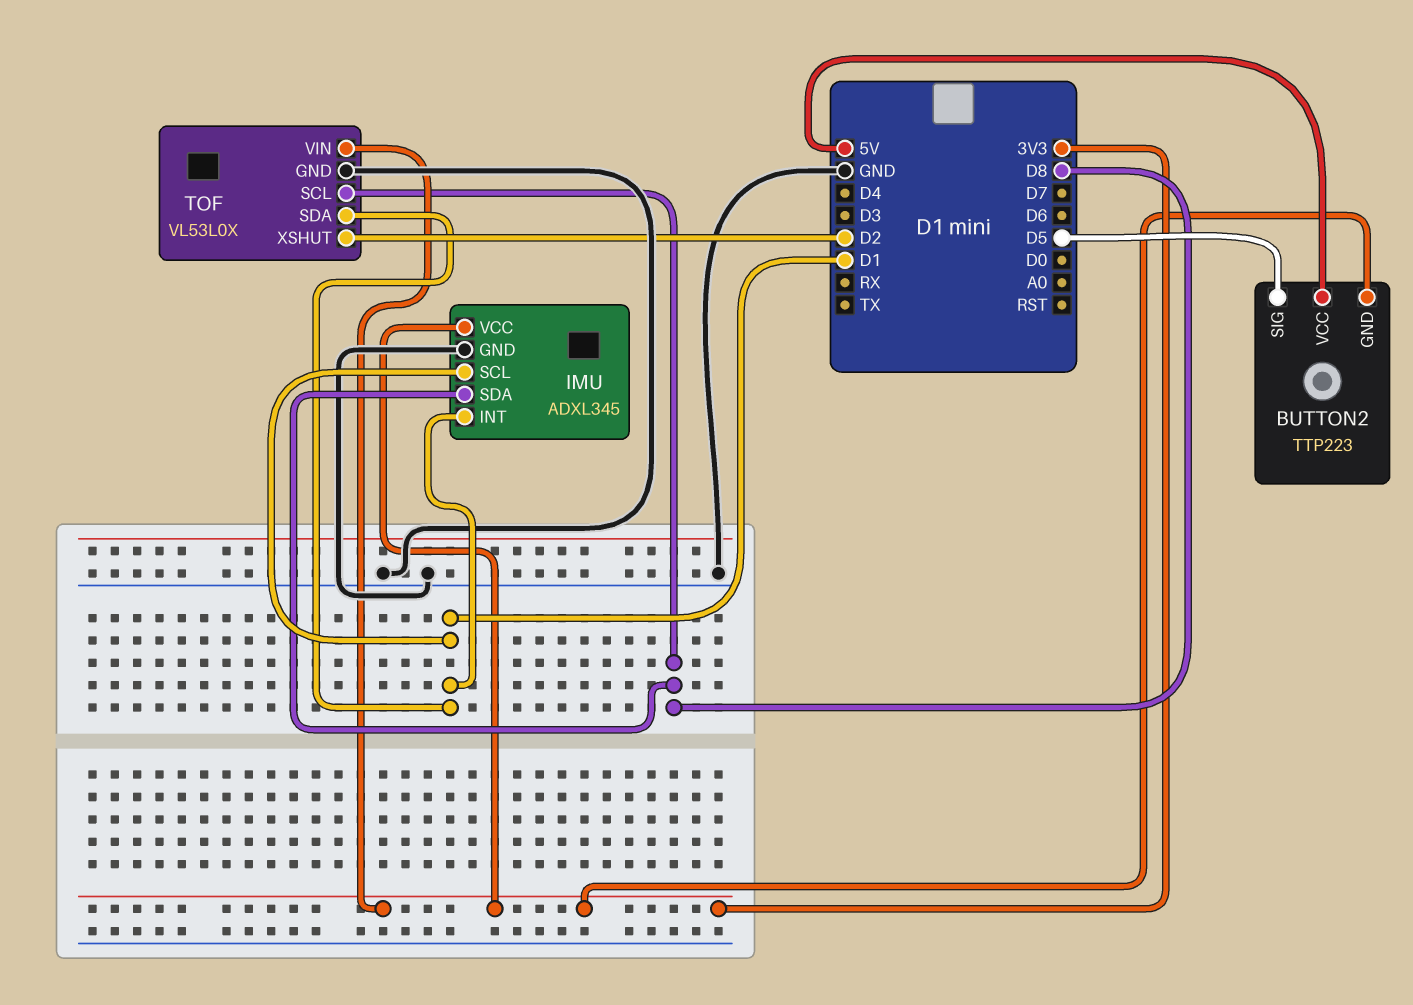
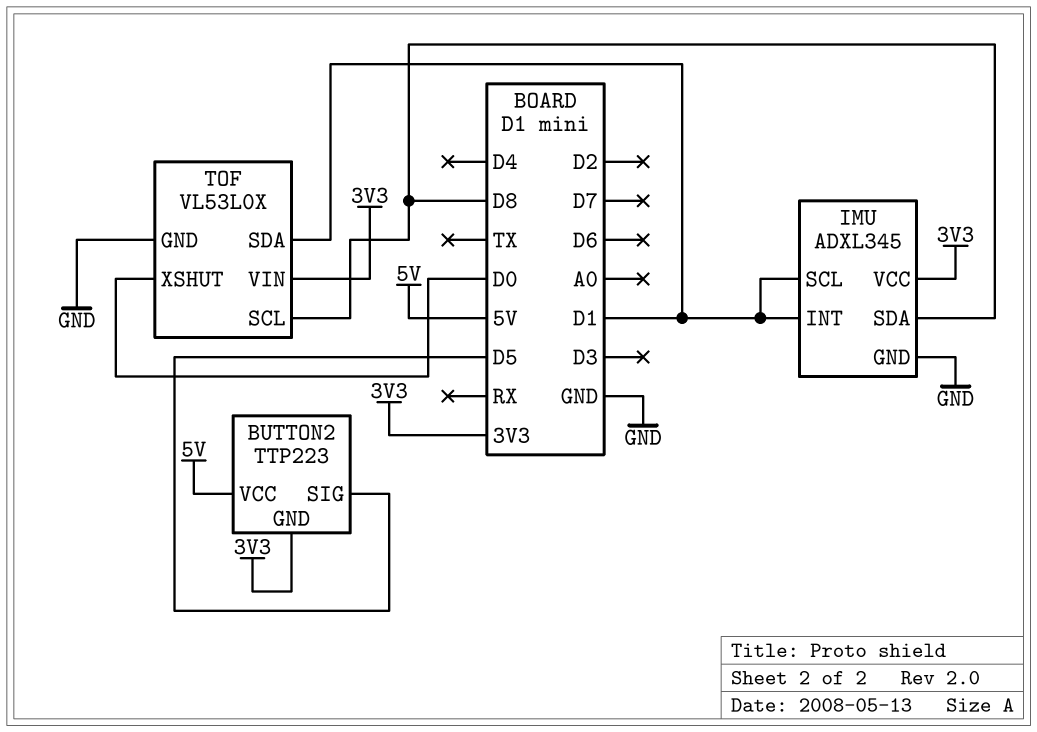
TOF pin XSHUT: D2 -> D0

